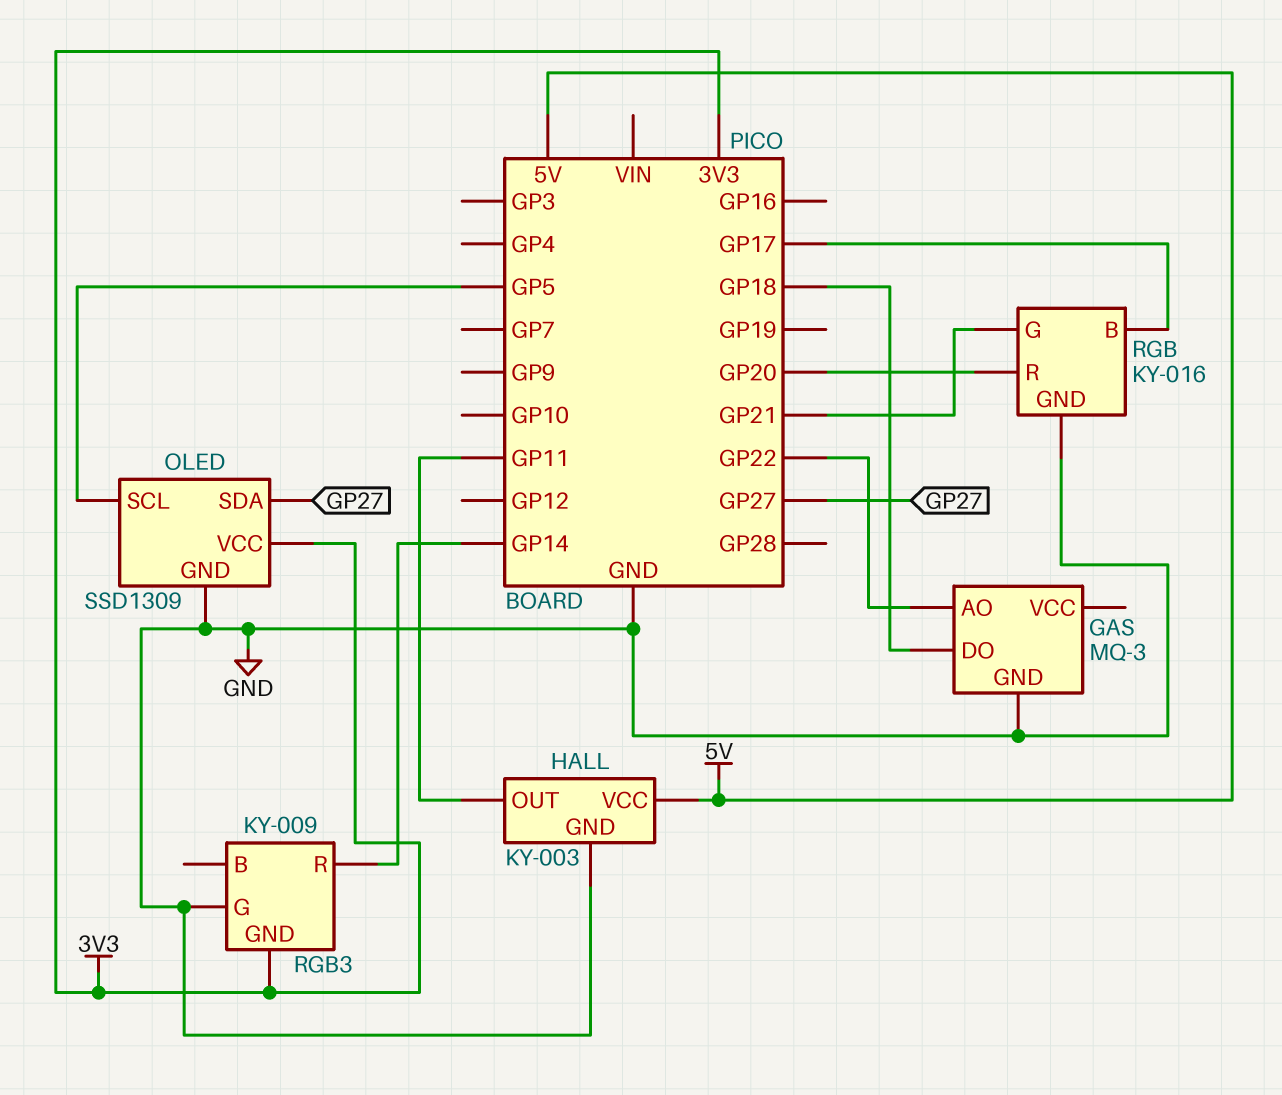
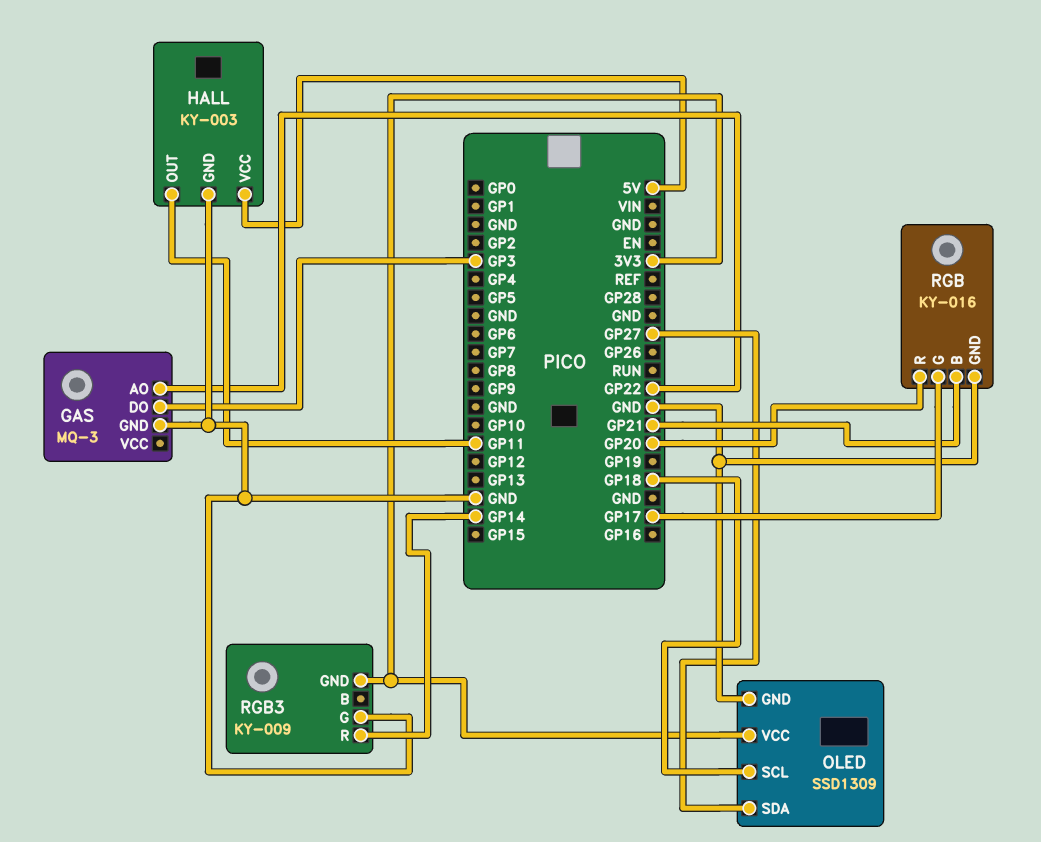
GAS pin DO: GP18 -> GP3
OLED pin SCL: GP5 -> GP18
RGB pin B: GP17 -> GP21
RGB pin G: GP21 -> GP17

